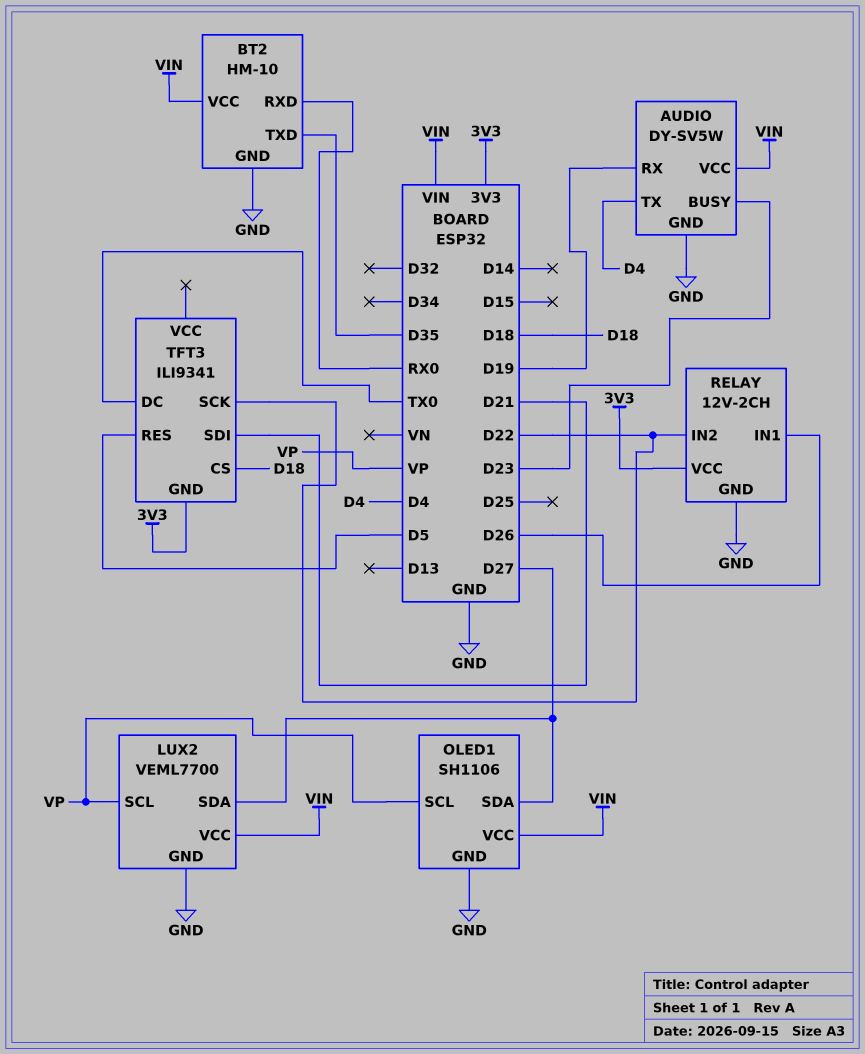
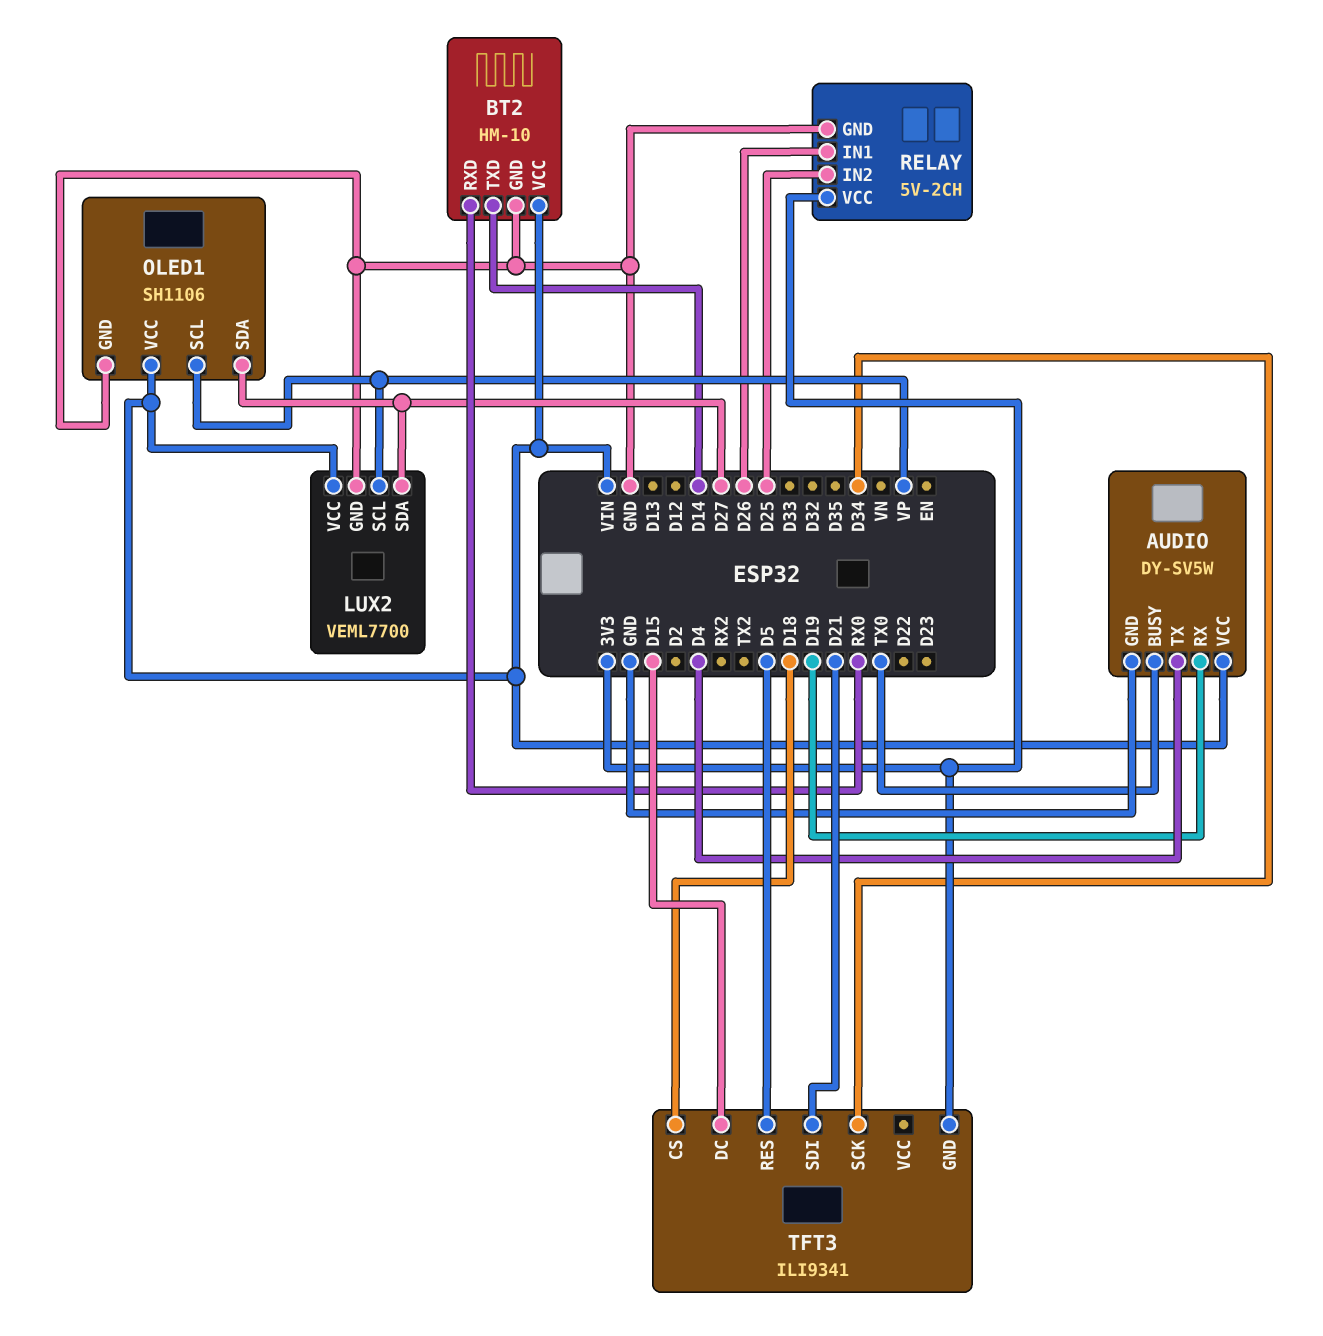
AUDIO pin BUSY: D23 -> TX0
BT2 pin TXD: D35 -> D14
RELAY: 12V-2CH -> 5V-2CH
RELAY pin IN2: D22 -> D25
TFT3 pin DC: TX0 -> D15
TFT3 pin SCK: D22 -> D34

